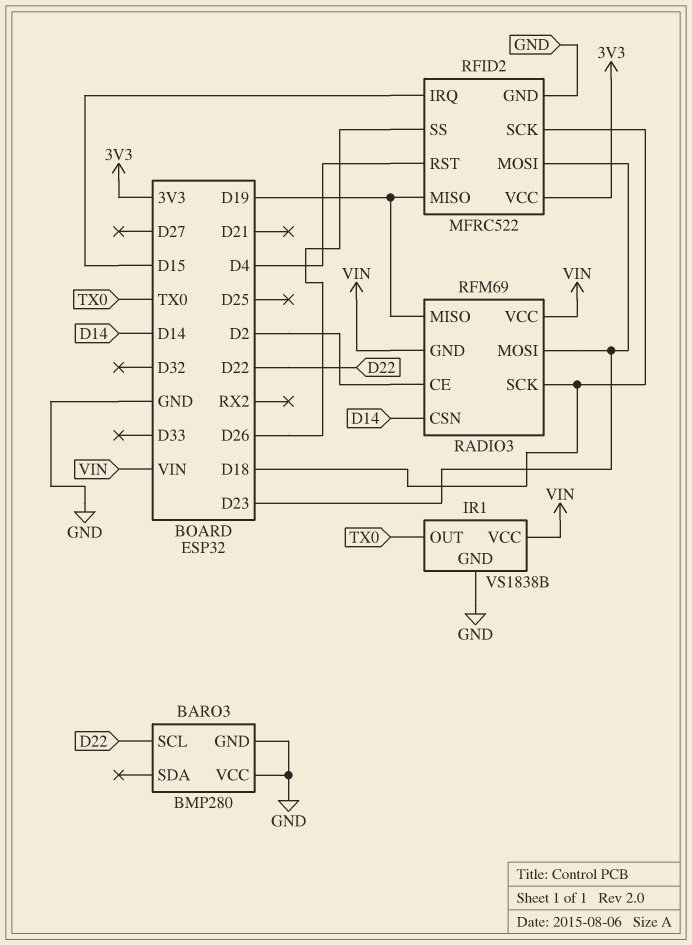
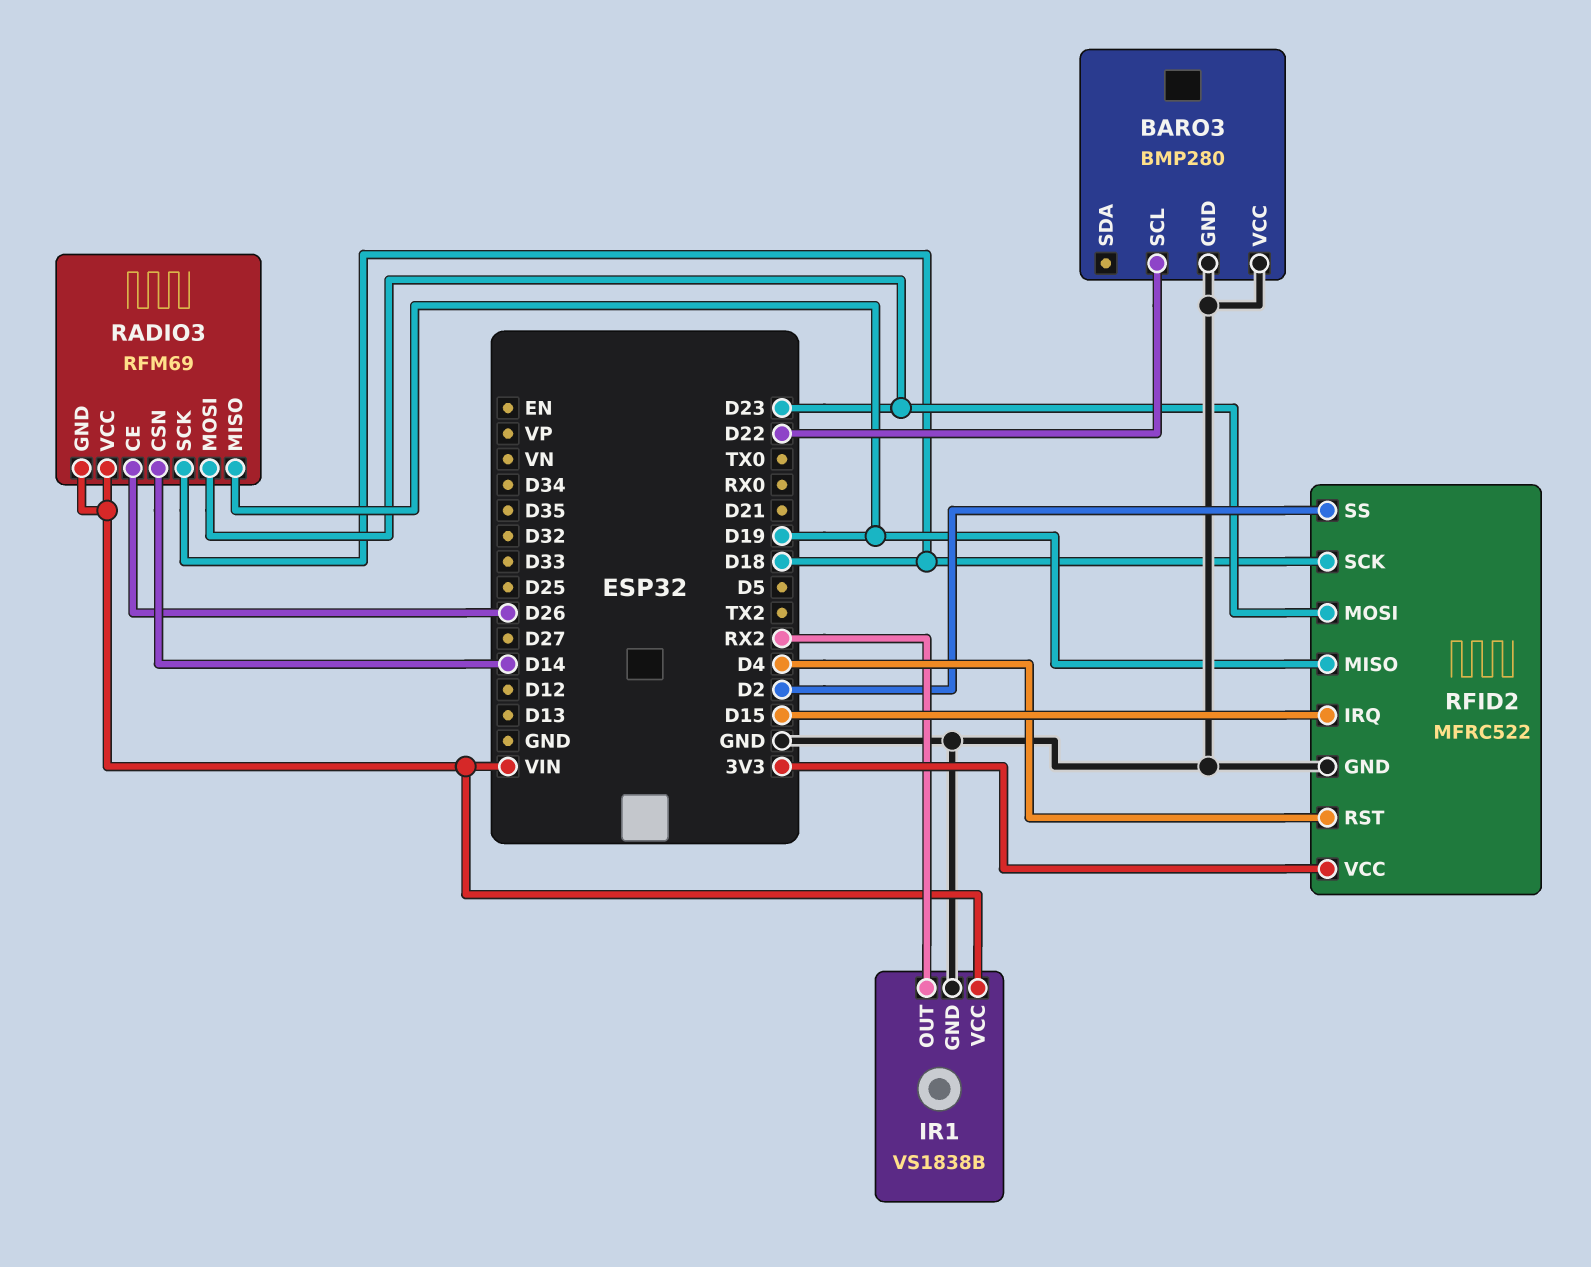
IR1 pin OUT: TX0 -> RX2
RADIO3 pin CE: D2 -> D26
RFID2 pin SS: D26 -> D2

